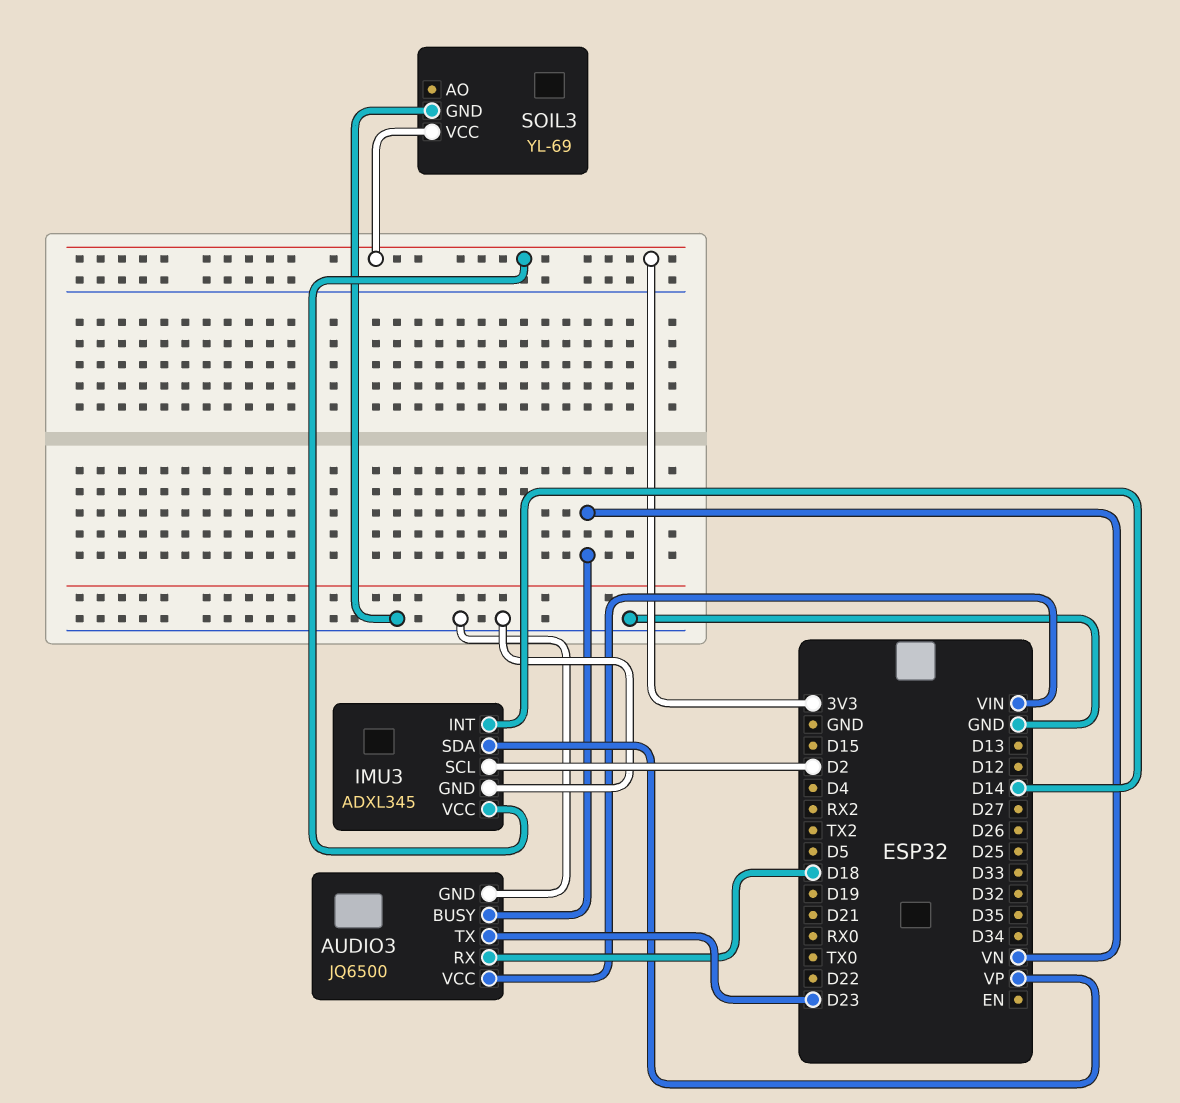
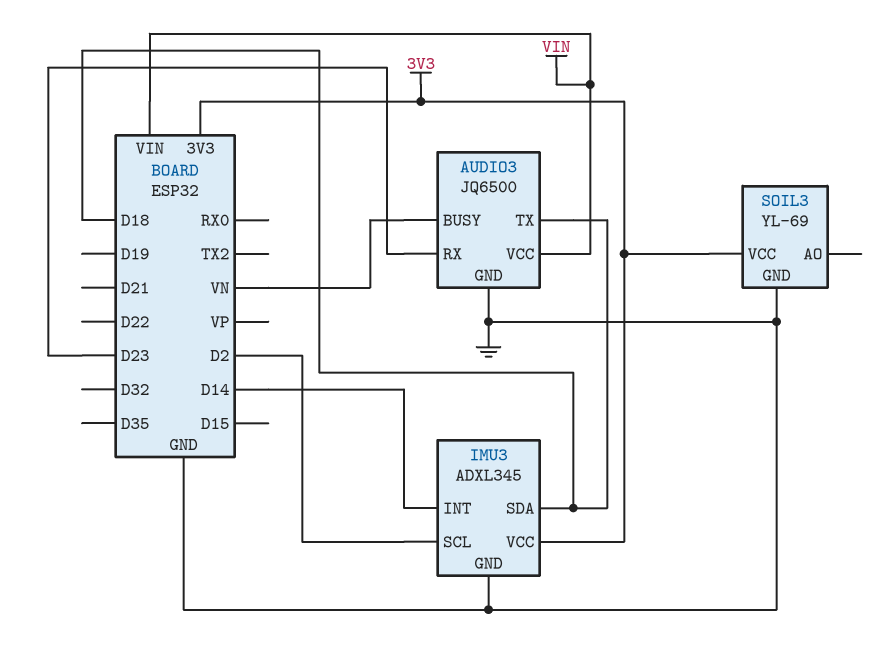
AUDIO3 pin RX: D18 -> D23
AUDIO3 pin TX: D23 -> D18
IMU3 pin SDA: VP -> D18

